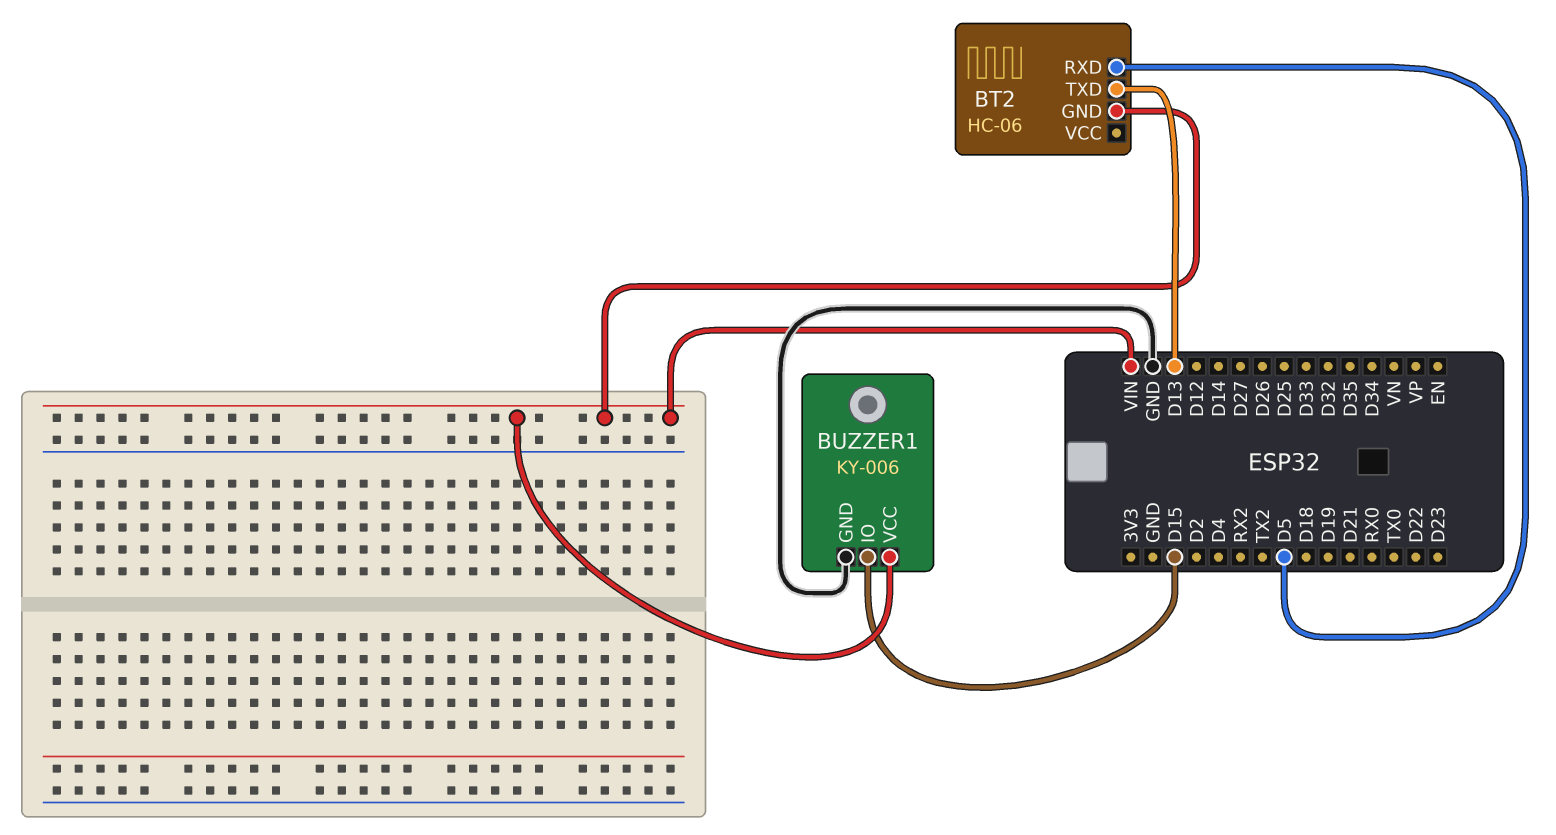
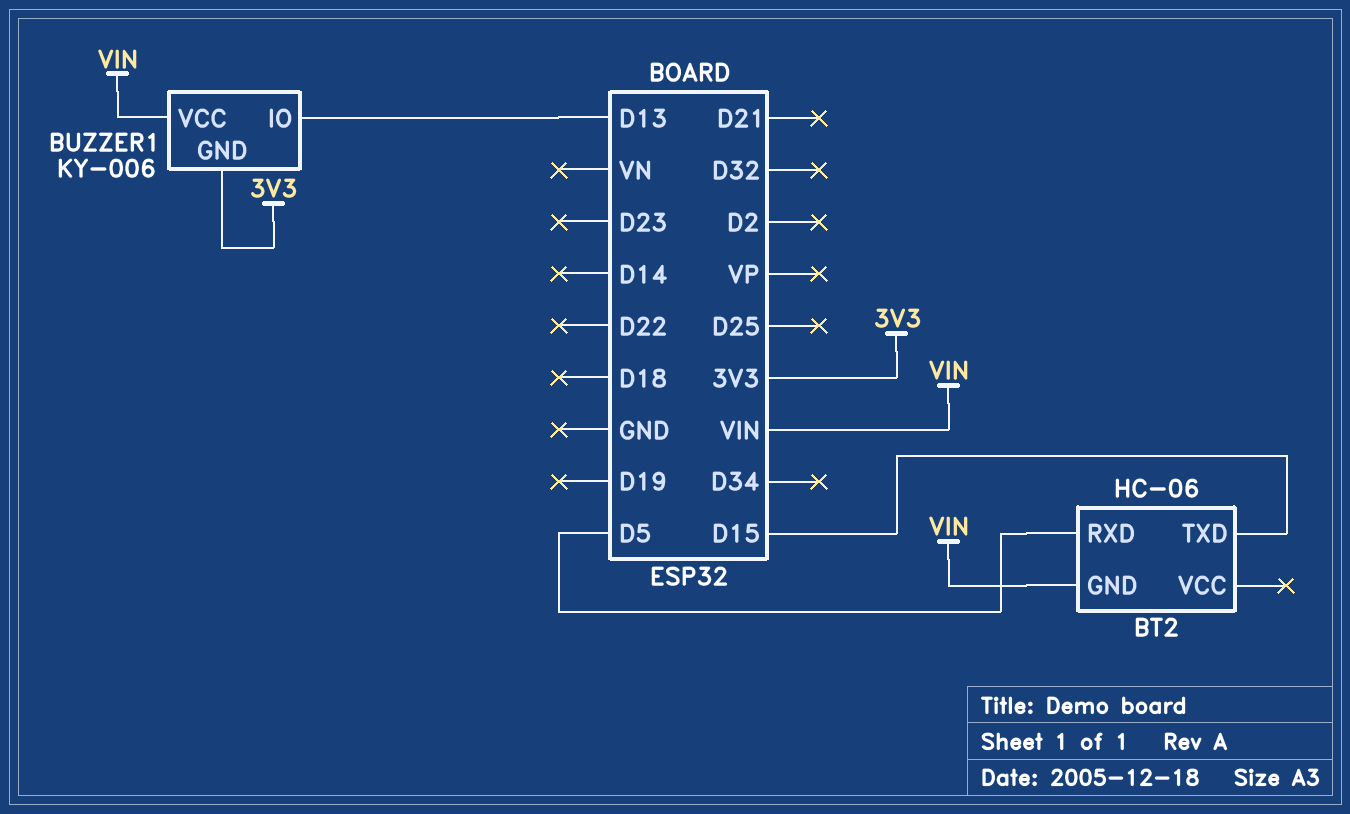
BT2 pin TXD: D13 -> D15
BUZZER1 pin GND: GND -> 3V3
BUZZER1 pin IO: D15 -> D13

